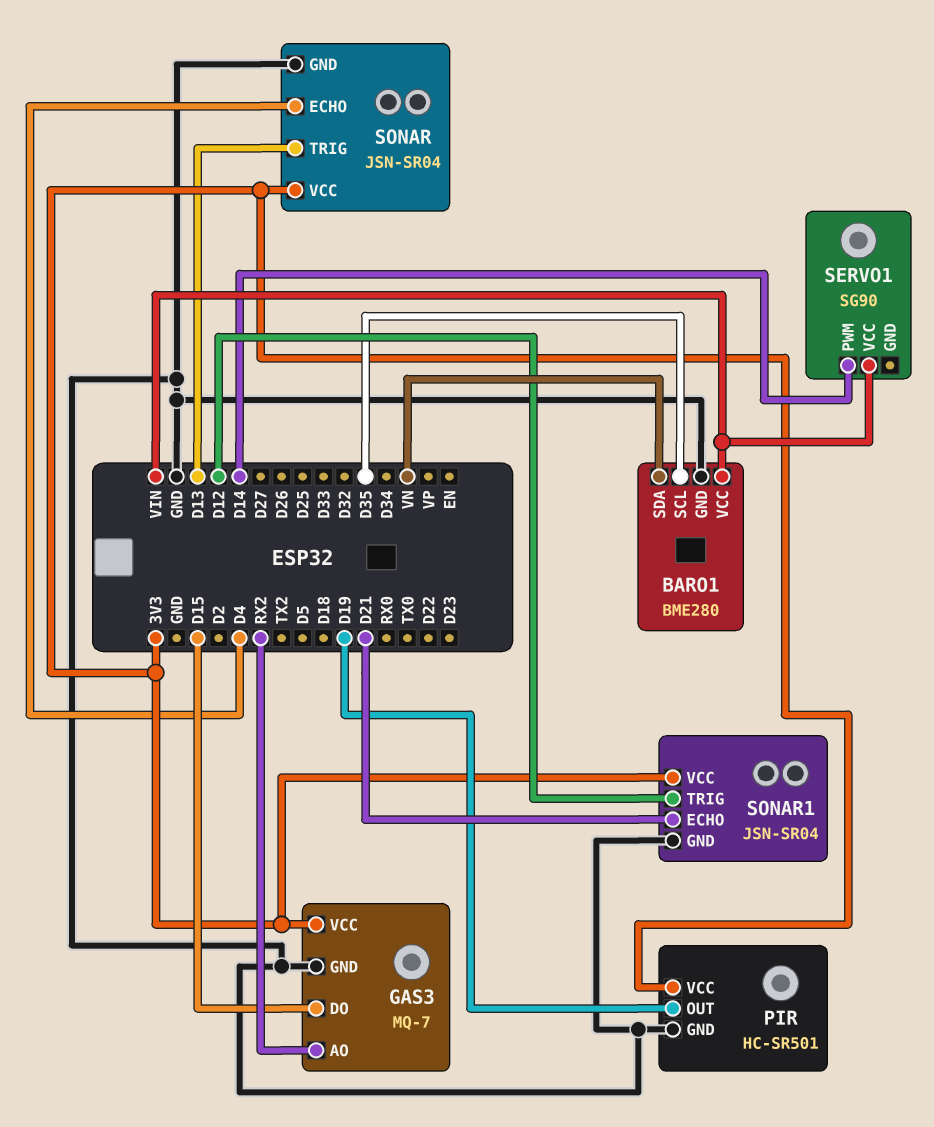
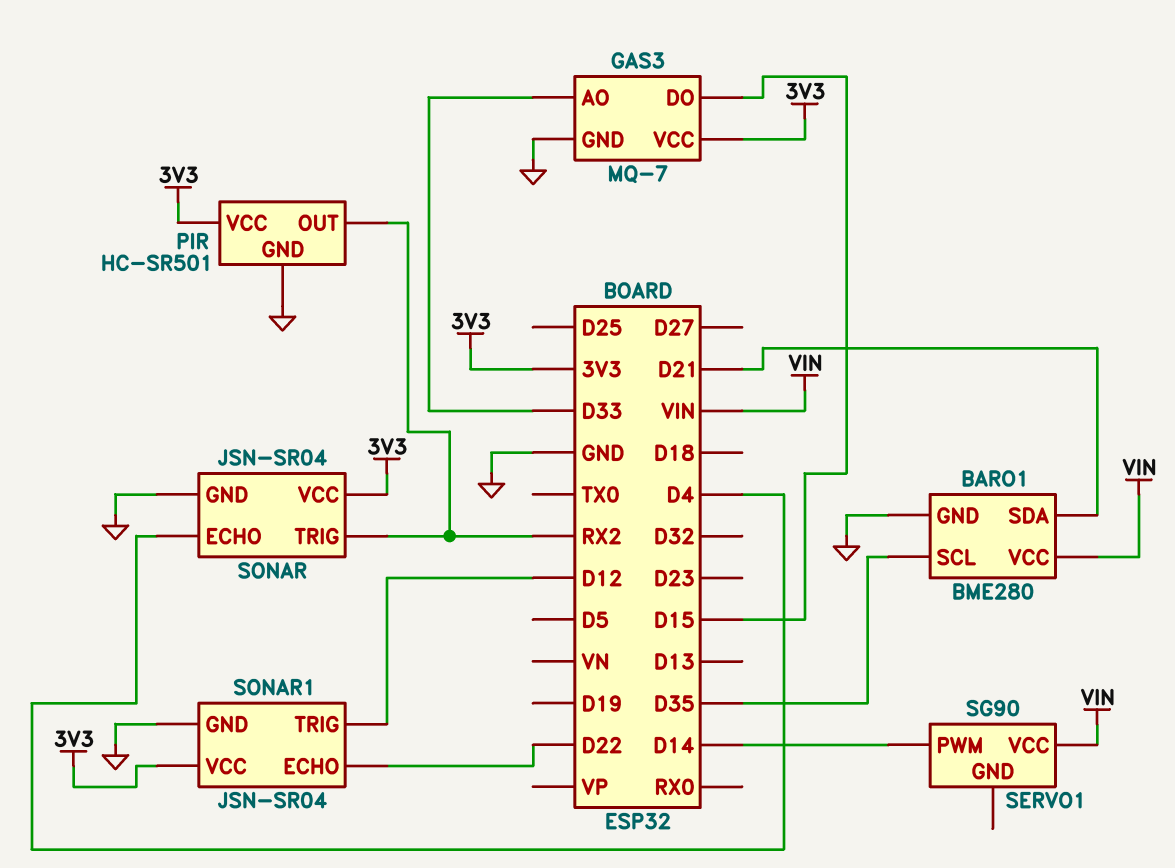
BARO1 pin SDA: VN -> D21
GAS3 pin AO: RX2 -> D33
PIR pin OUT: D19 -> RX2
SONAR pin TRIG: D13 -> RX2
SONAR1 pin ECHO: D21 -> D22

